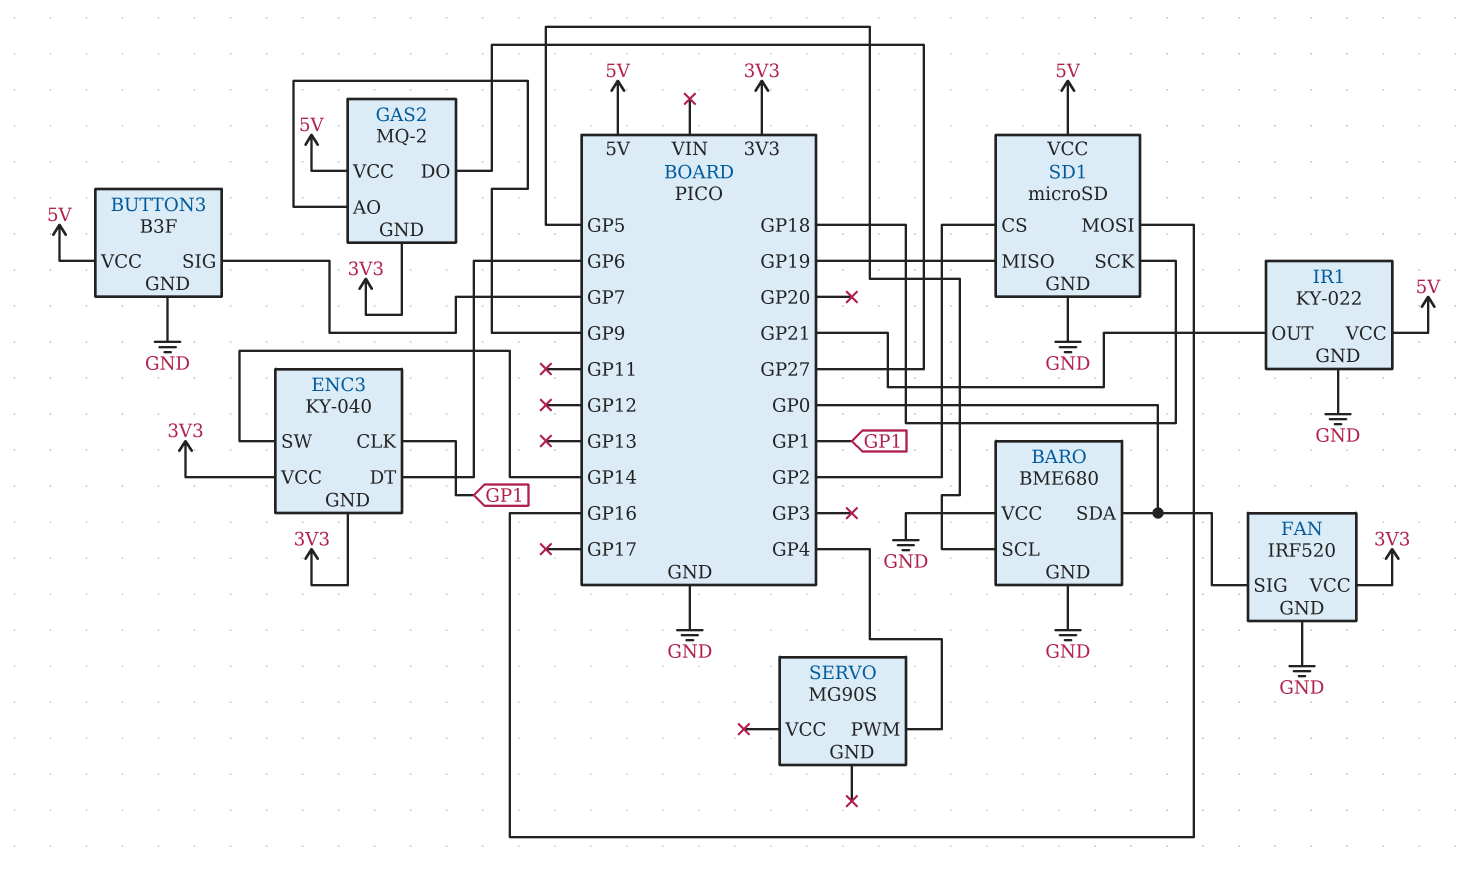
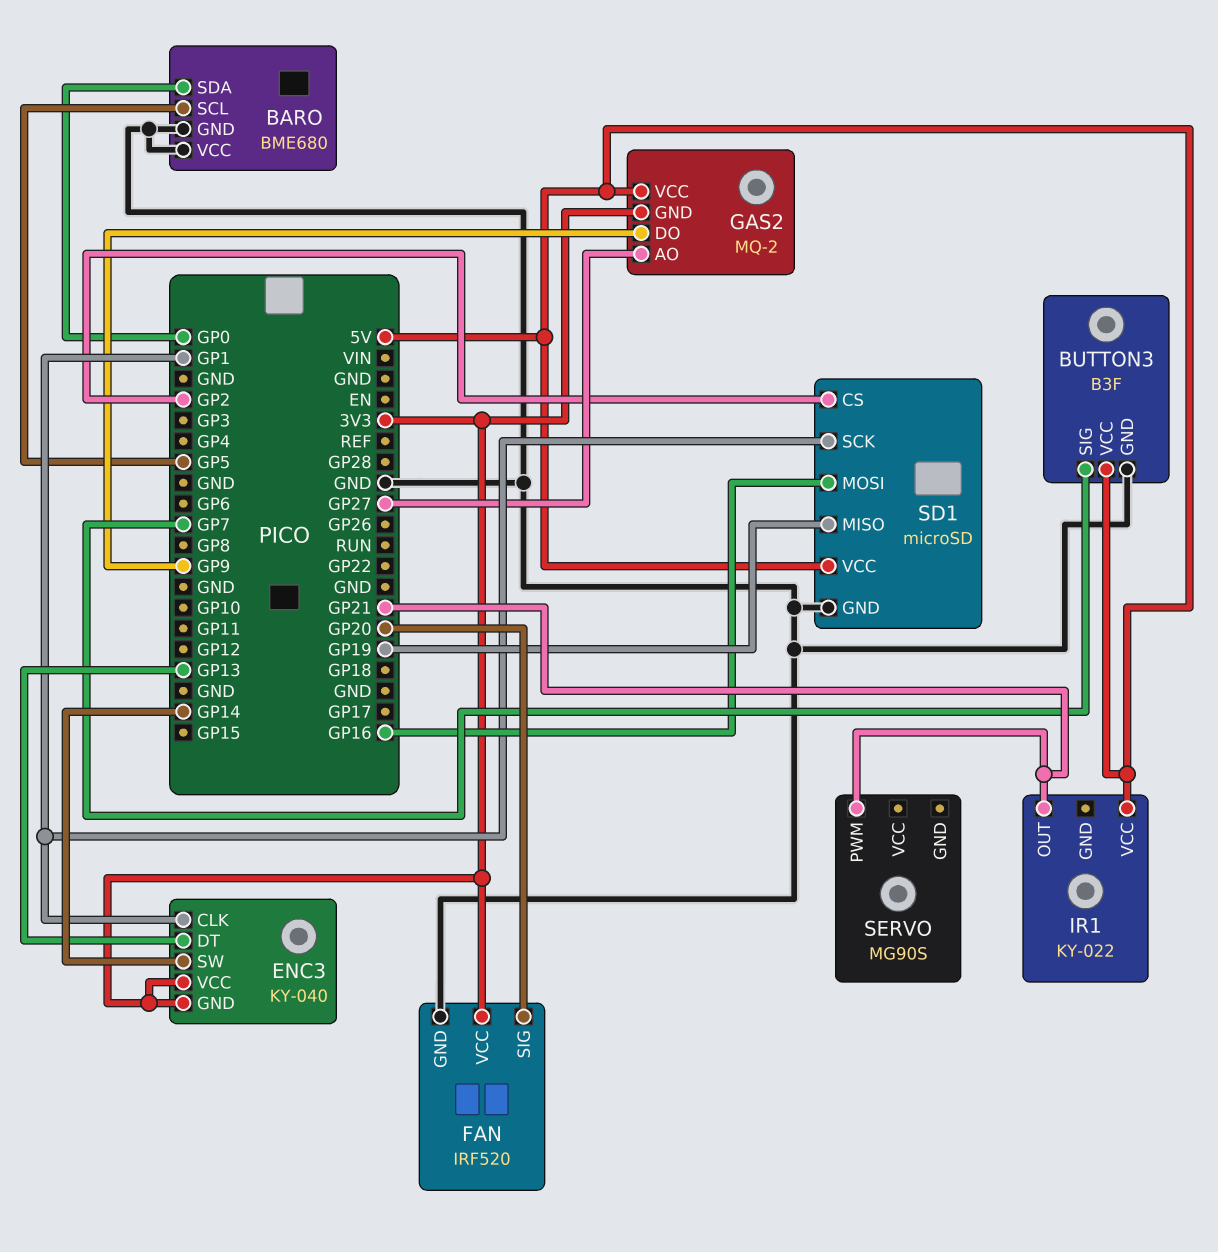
ENC3 pin DT: GP6 -> GP13
FAN pin SIG: GP0 -> GP20
GAS2 pin AO: GP9 -> GP27
GAS2 pin DO: GP27 -> GP9
IR1 pin GND: GND -> none
SD1 pin SCK: GP18 -> GP1
SERVO pin PWM: GP4 -> GP21

